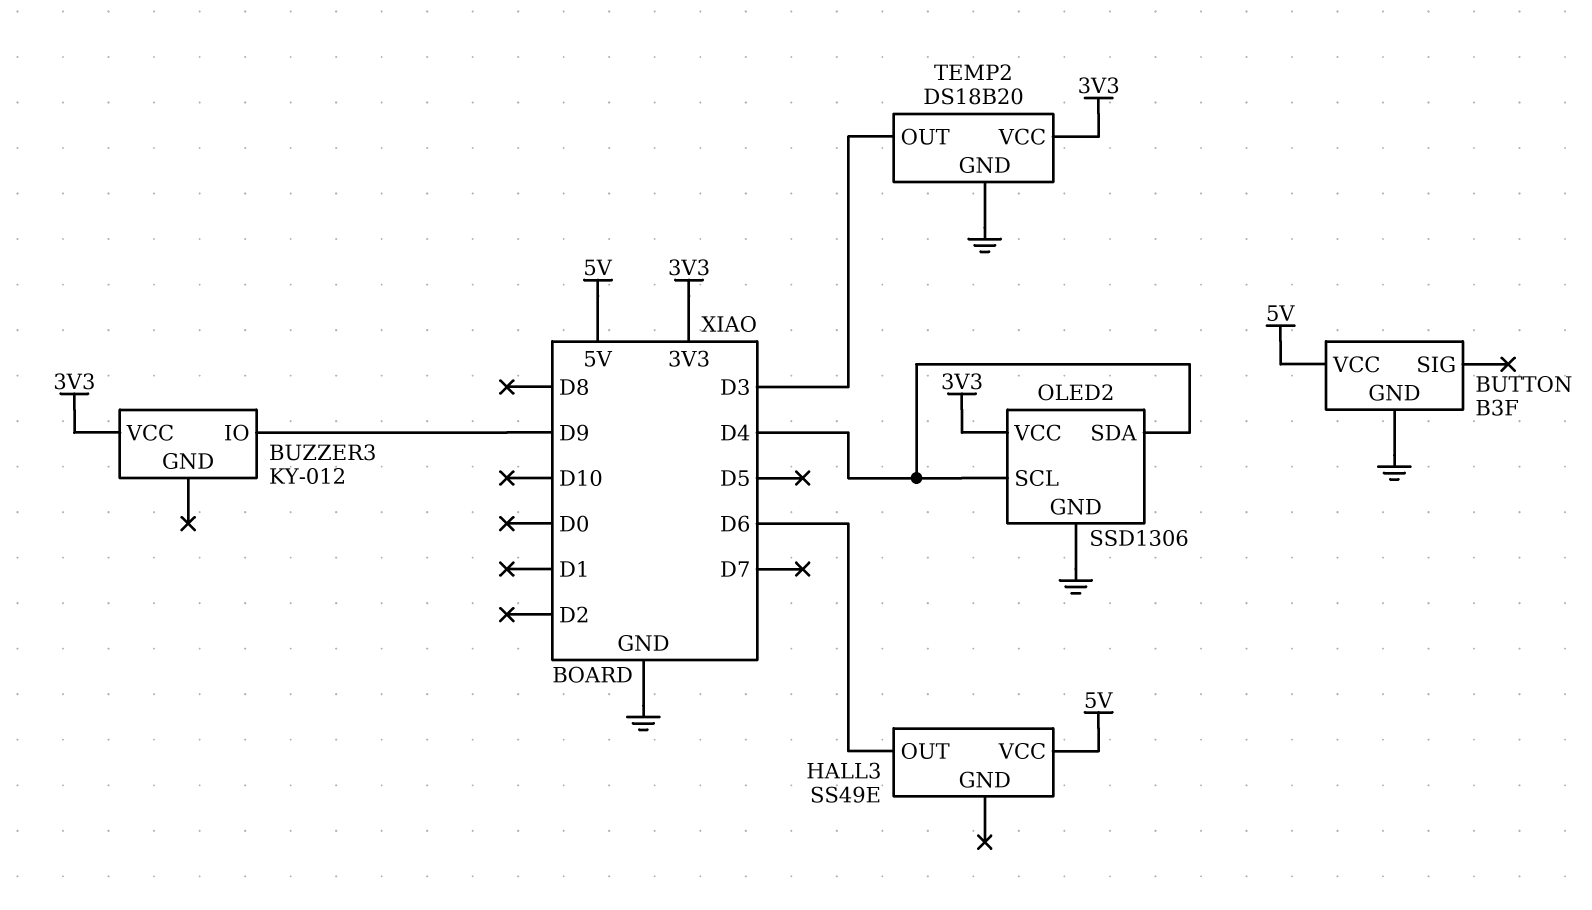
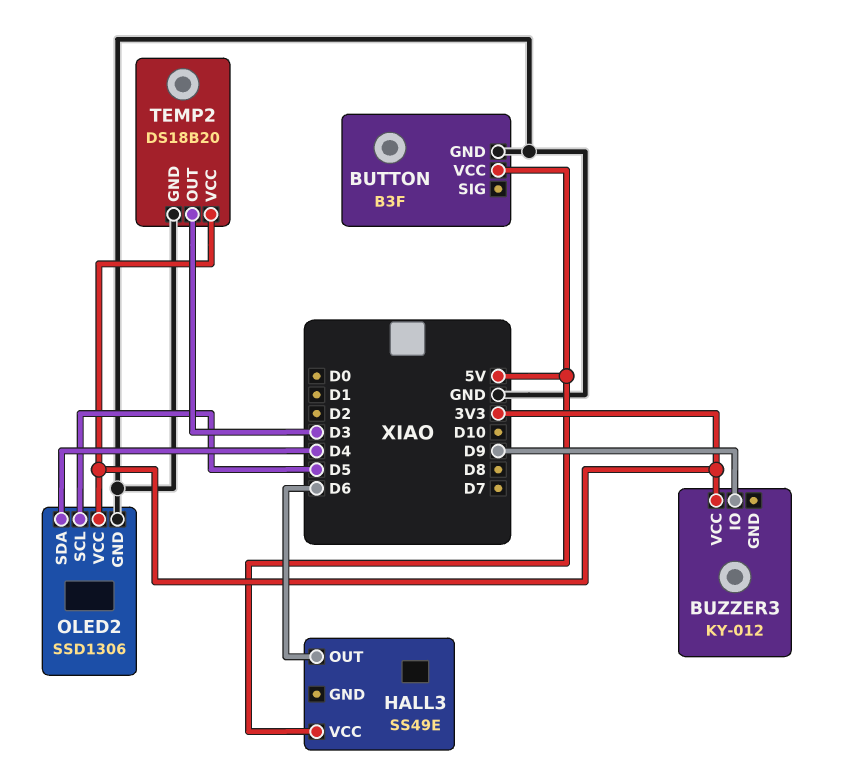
OLED2 pin SCL: D4 -> D5

